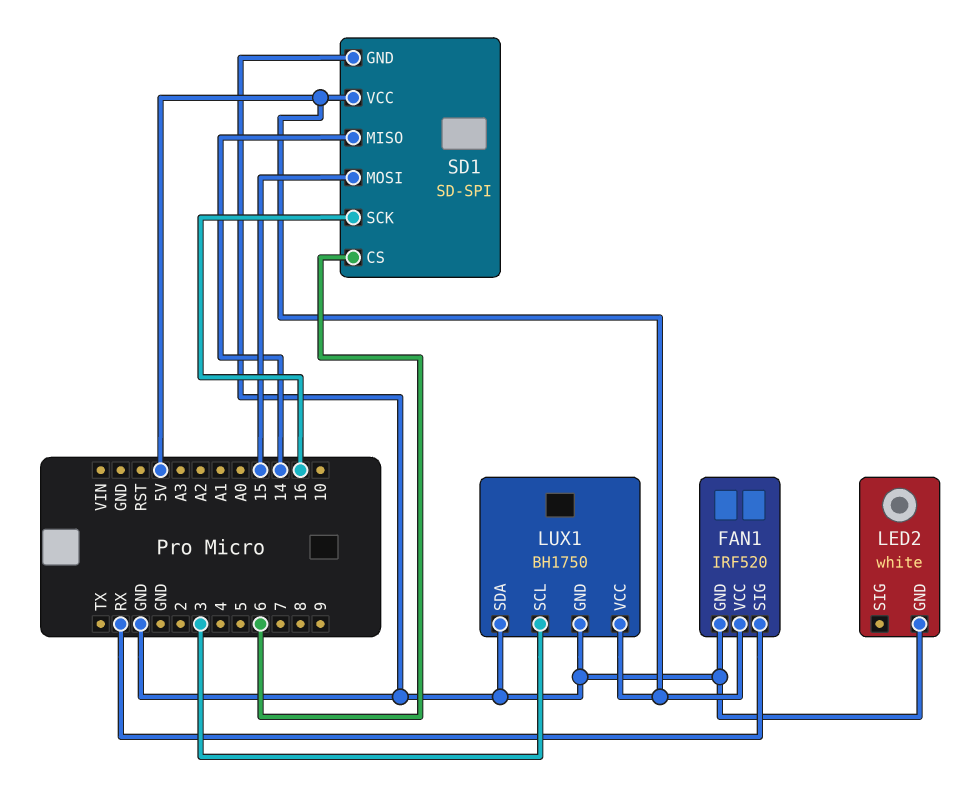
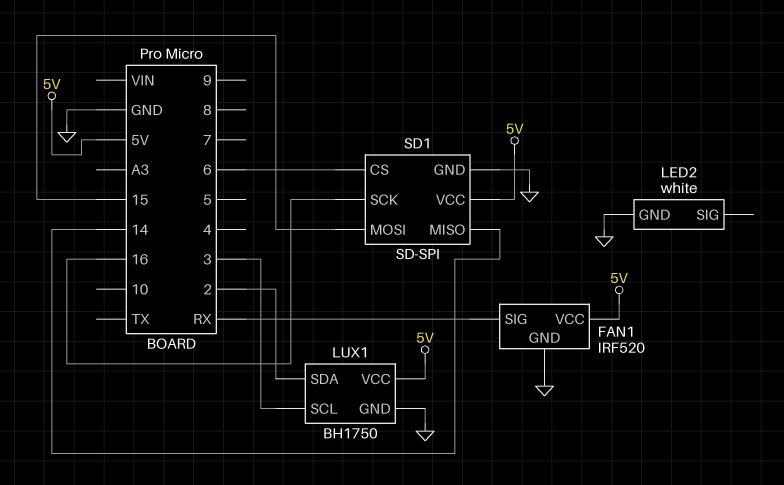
LUX1 pin SDA: GND -> 2

